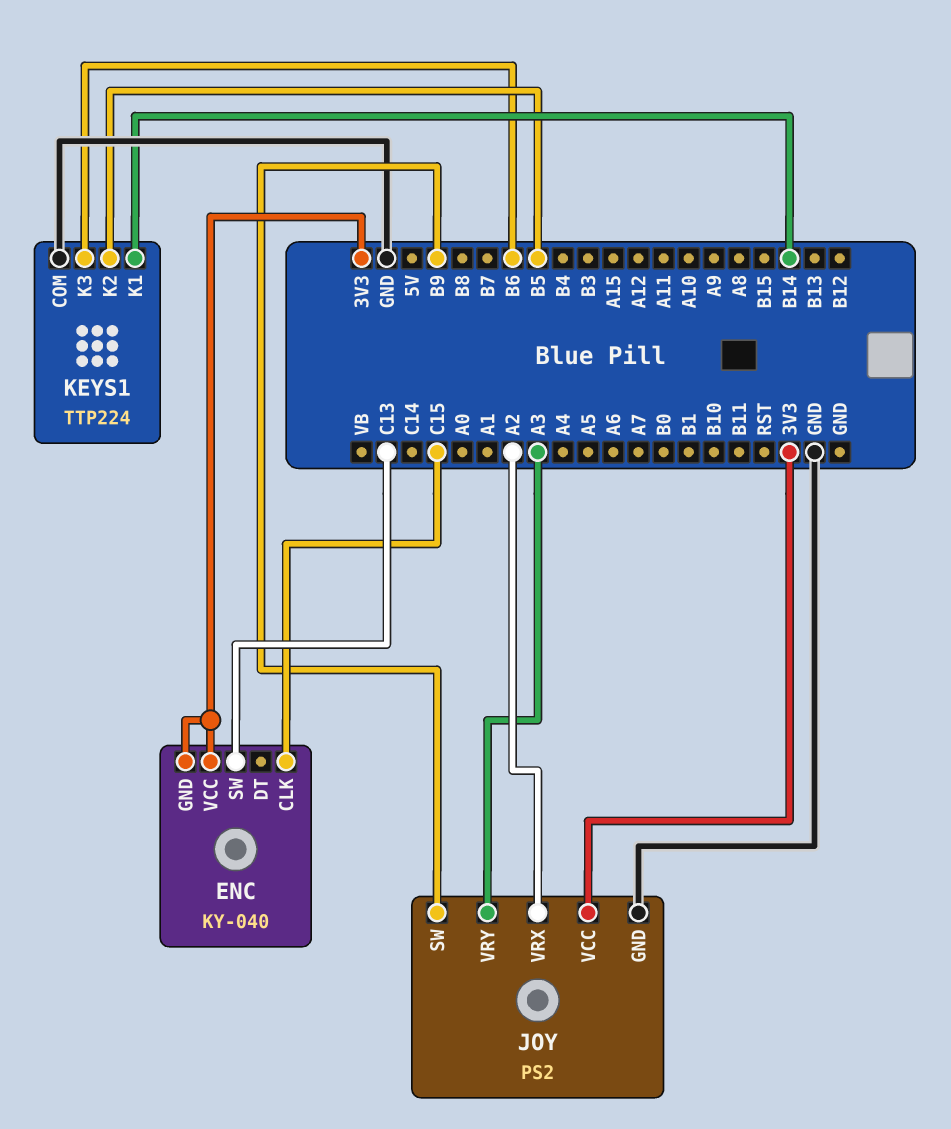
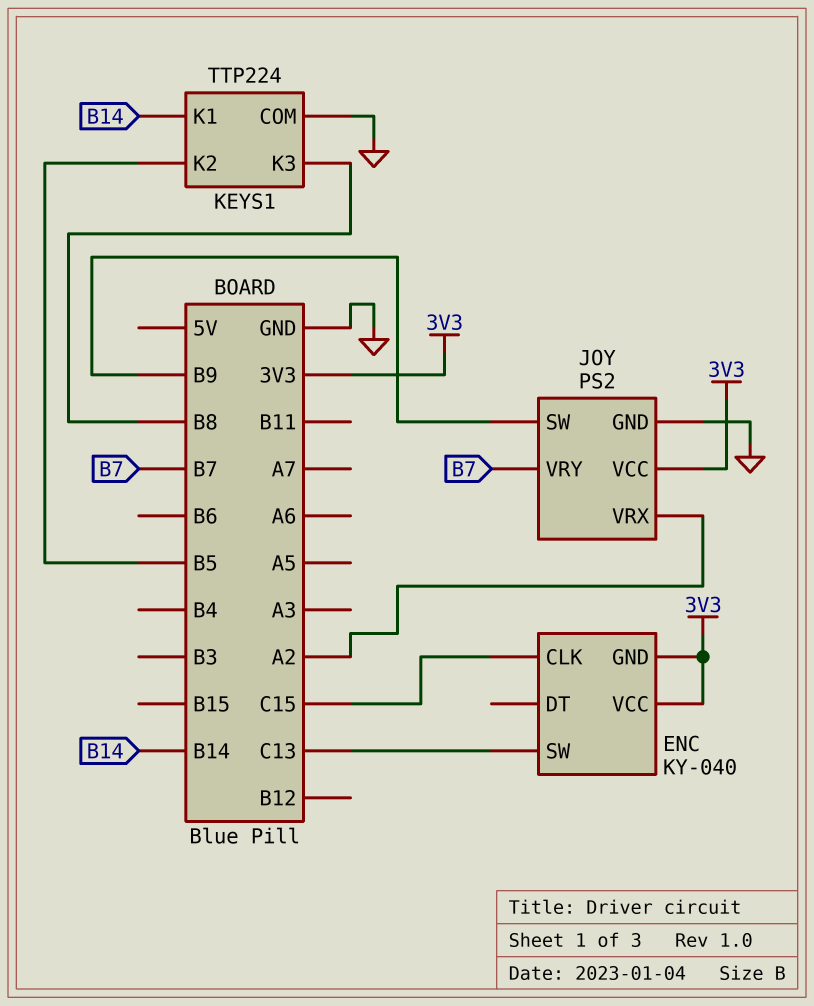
JOY pin VRY: A3 -> B7
KEYS1 pin K3: B6 -> B8

